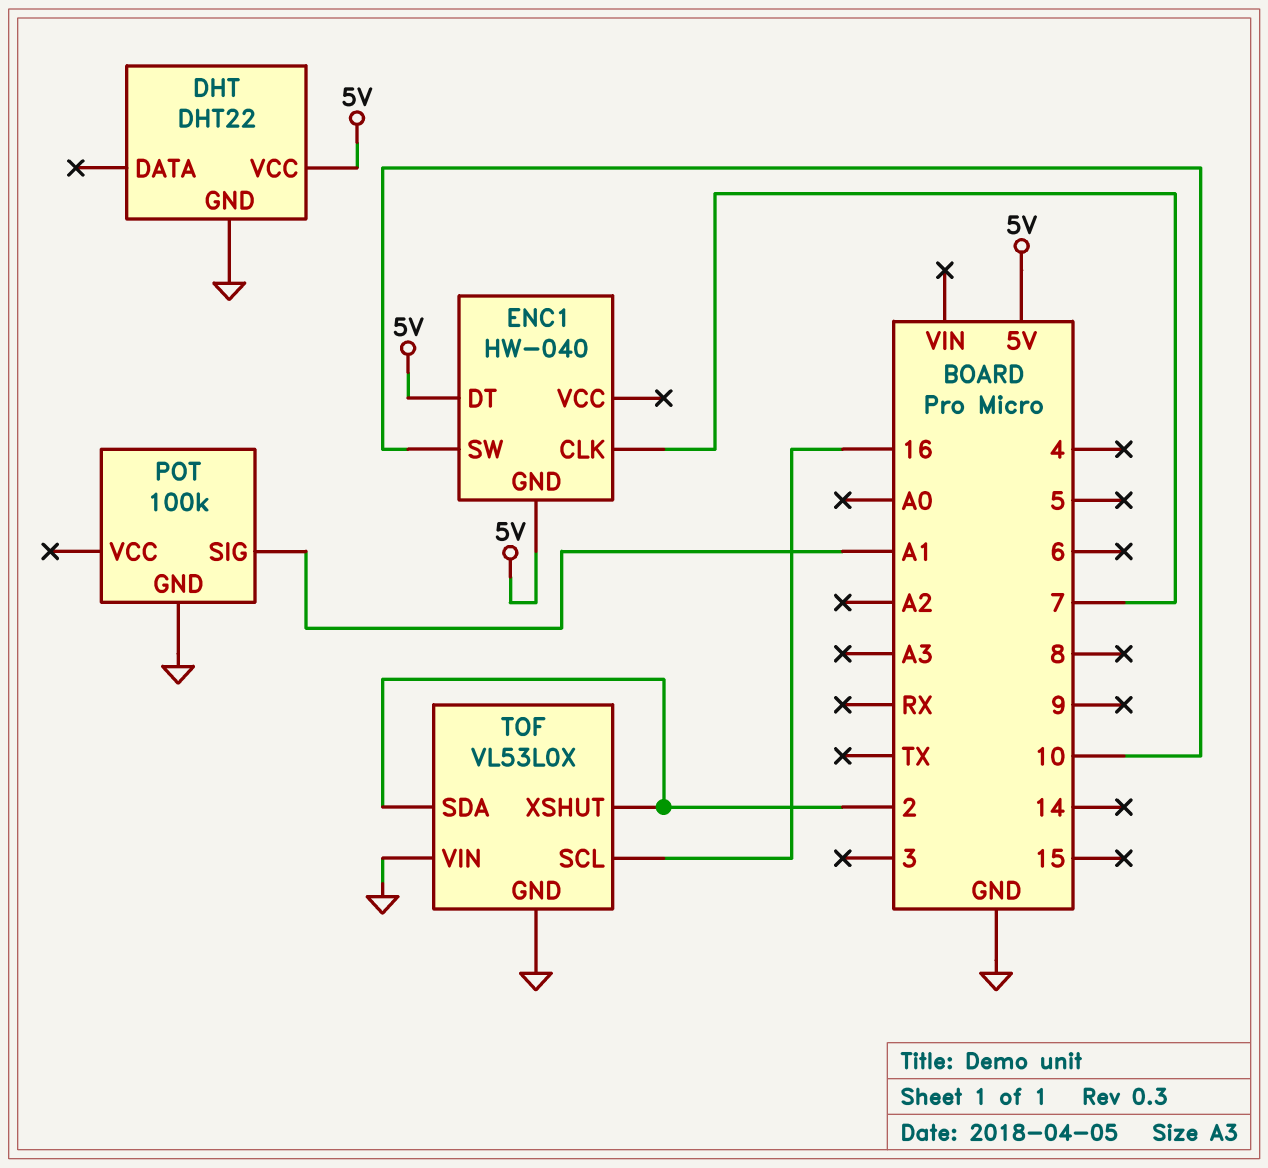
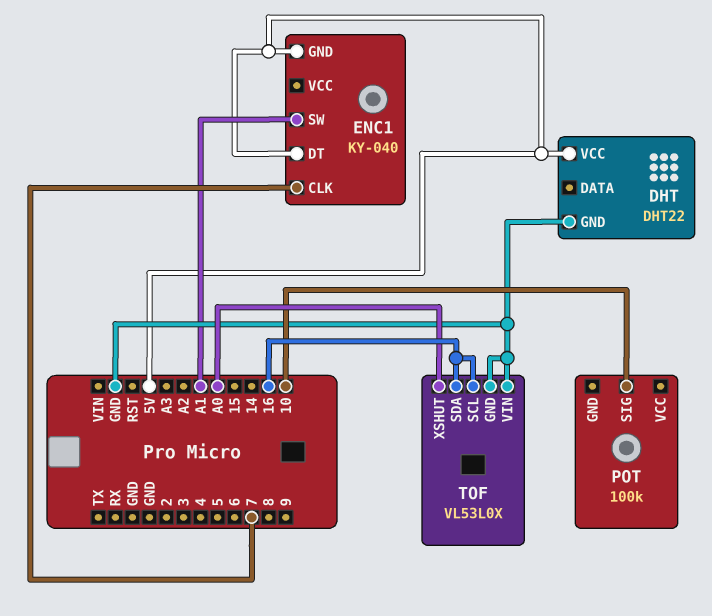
ENC1: HW-040 -> KY-040
ENC1 pin SW: 10 -> A1
POT pin GND: GND -> none
POT pin SIG: A1 -> 10
TOF pin SDA: 2 -> 16
TOF pin XSHUT: 2 -> A0

